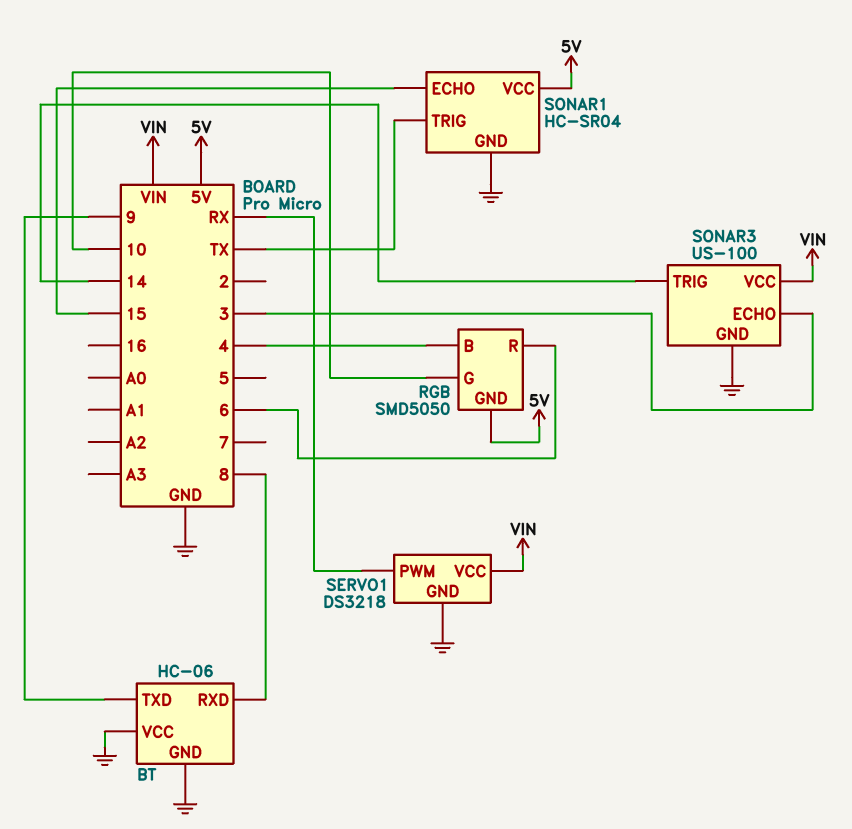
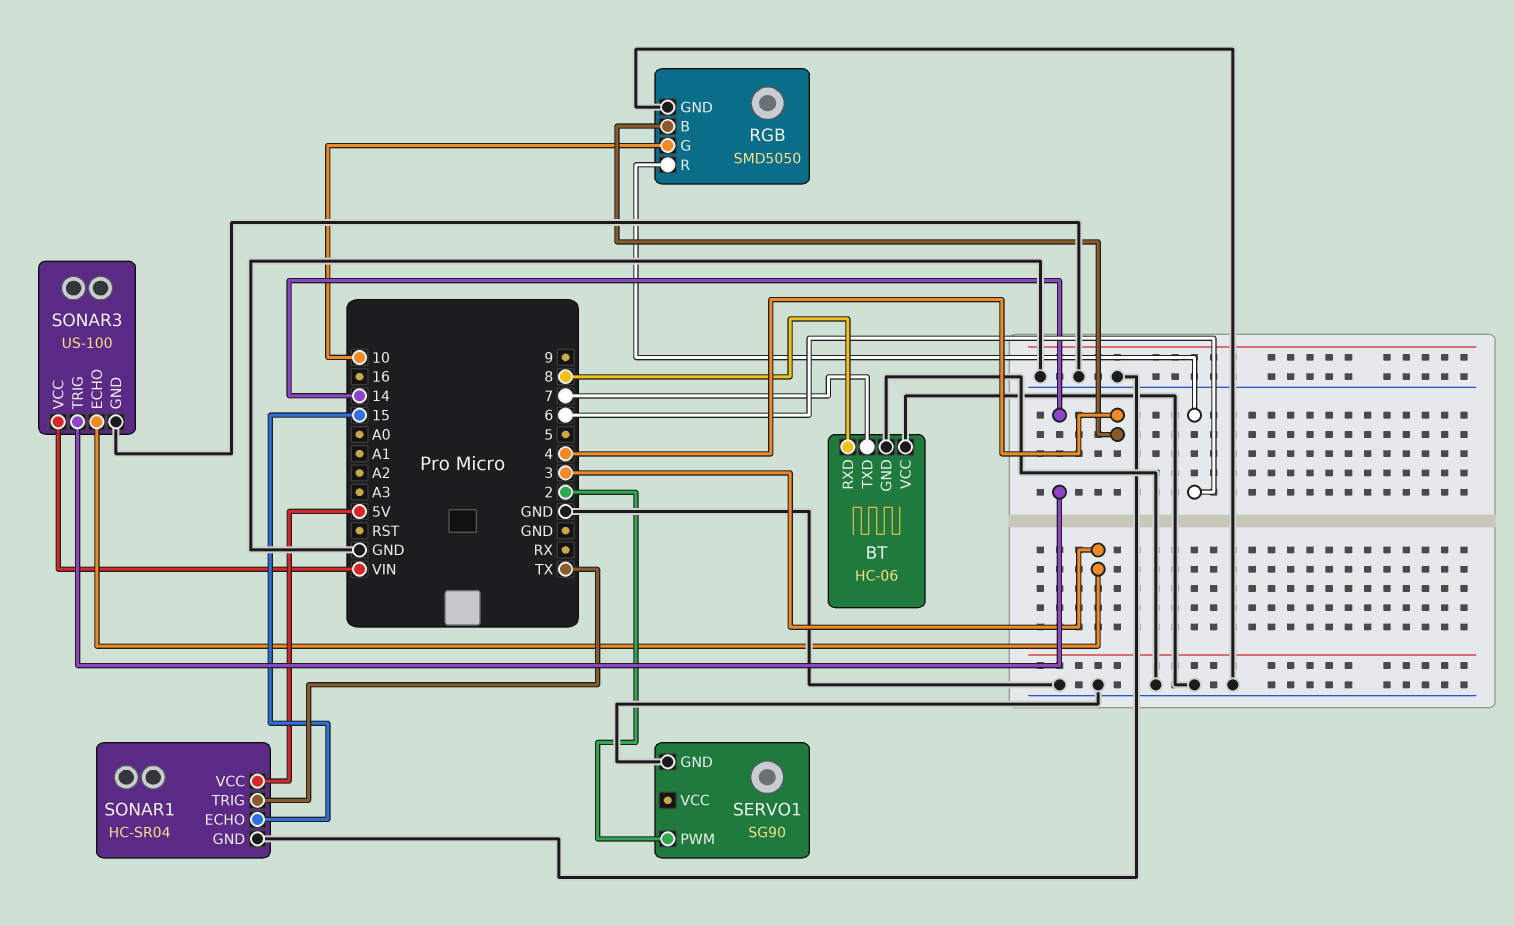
BT pin TXD: 9 -> 7
RGB pin GND: 5V -> GND
SERVO1: DS3218 -> SG90
SERVO1 pin PWM: RX -> 2
SERVO1 pin VCC: VIN -> none

